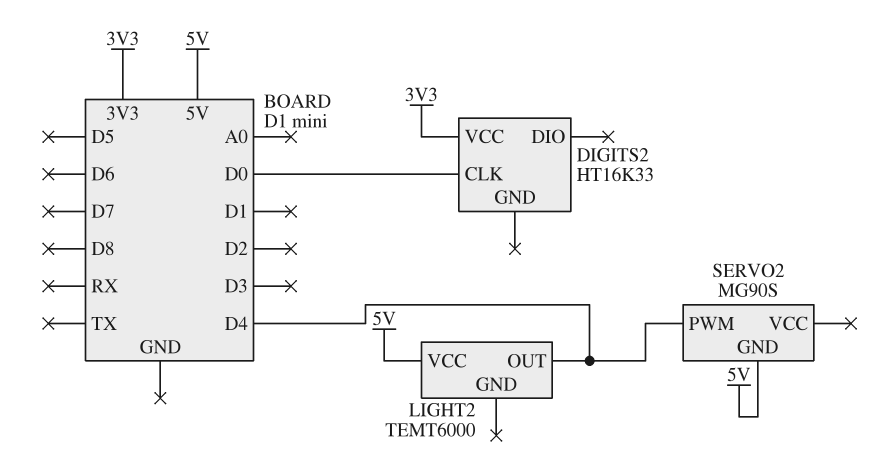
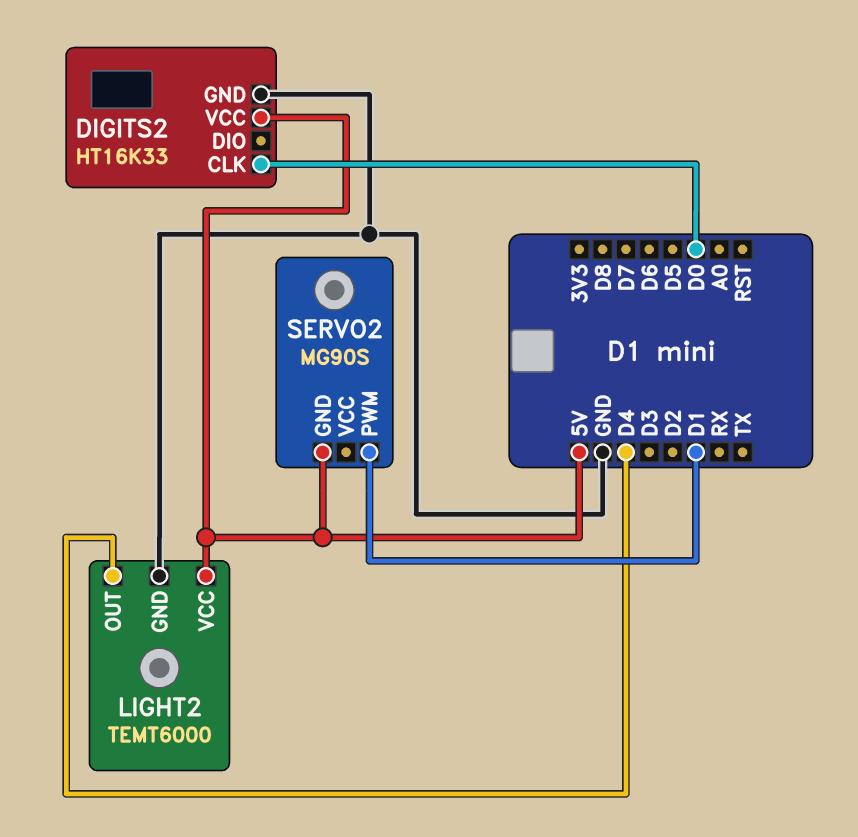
DIGITS2 pin GND: none -> GND
DIGITS2 pin VCC: 3V3 -> 5V
LIGHT2 pin GND: none -> GND
SERVO2 pin PWM: D4 -> D1

